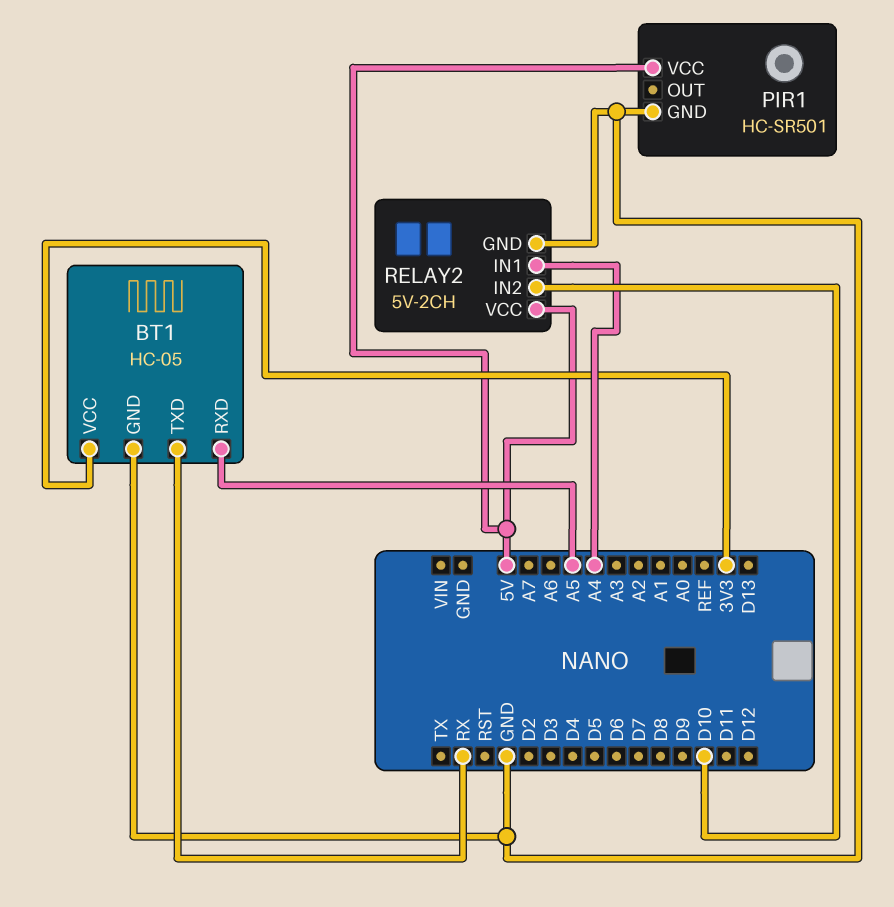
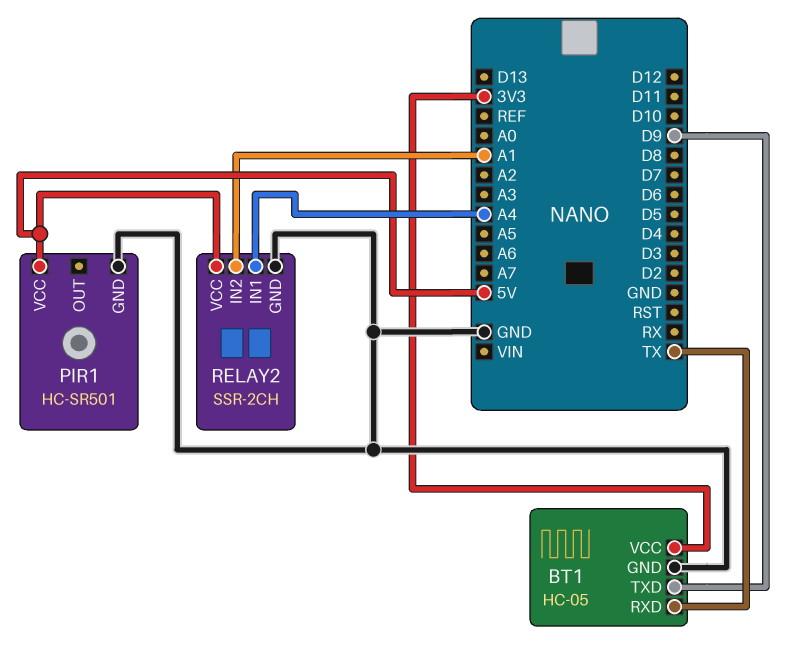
BT1 pin RXD: A5 -> TX
BT1 pin TXD: RX -> D9
RELAY2: 5V-2CH -> SSR-2CH
RELAY2 pin IN2: D10 -> A1

